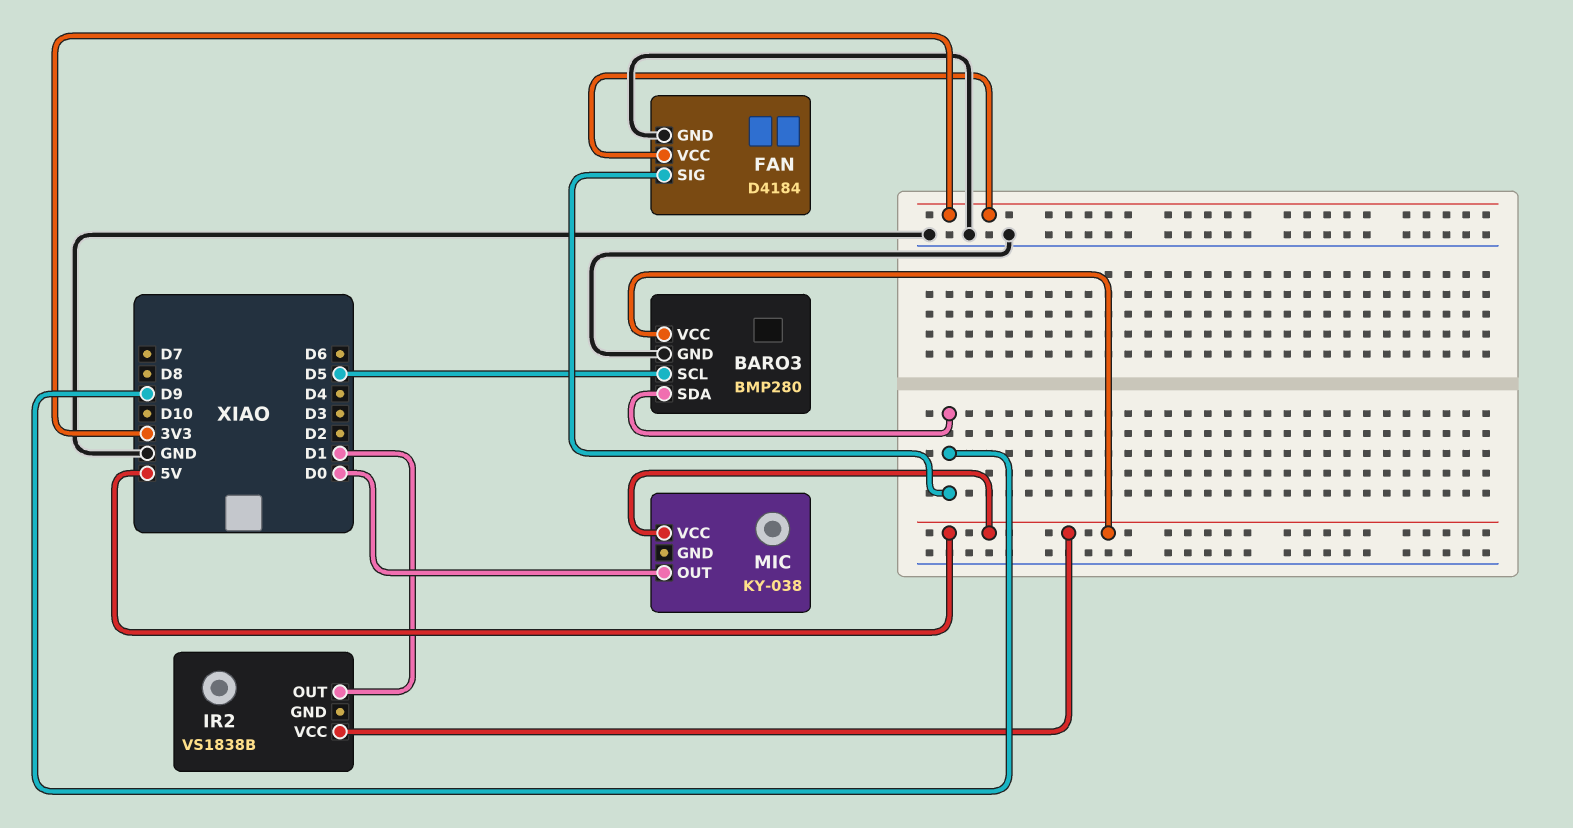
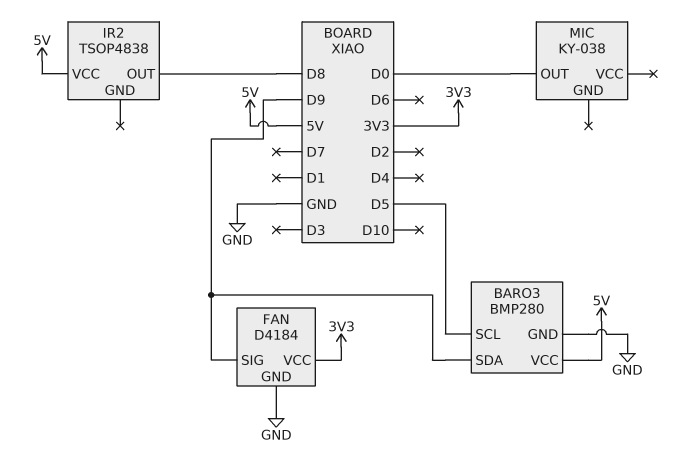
IR2: VS1838B -> TSOP4838
IR2 pin OUT: D1 -> D8
MIC pin VCC: 5V -> none

